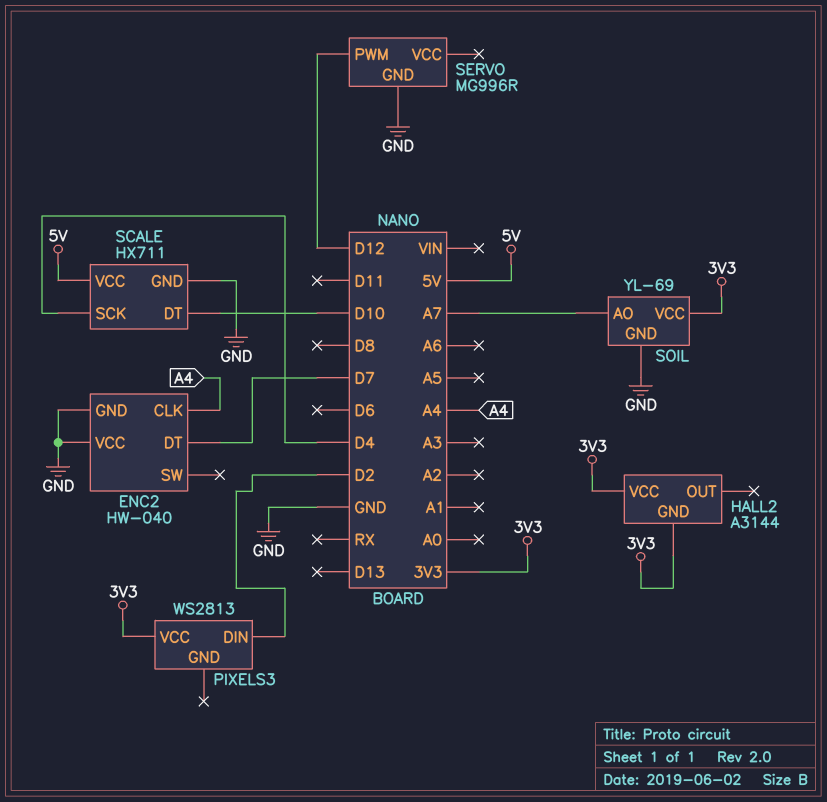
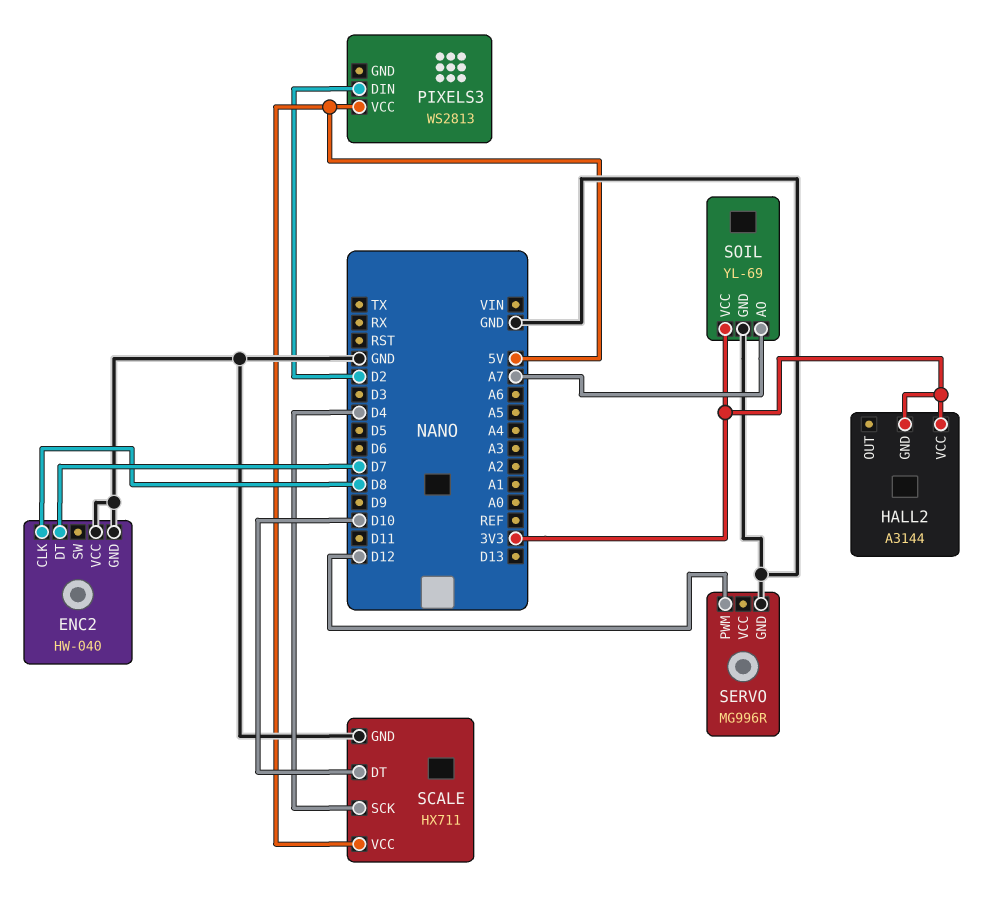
ENC2 pin CLK: A4 -> D8
PIXELS3 pin VCC: 3V3 -> 5V

